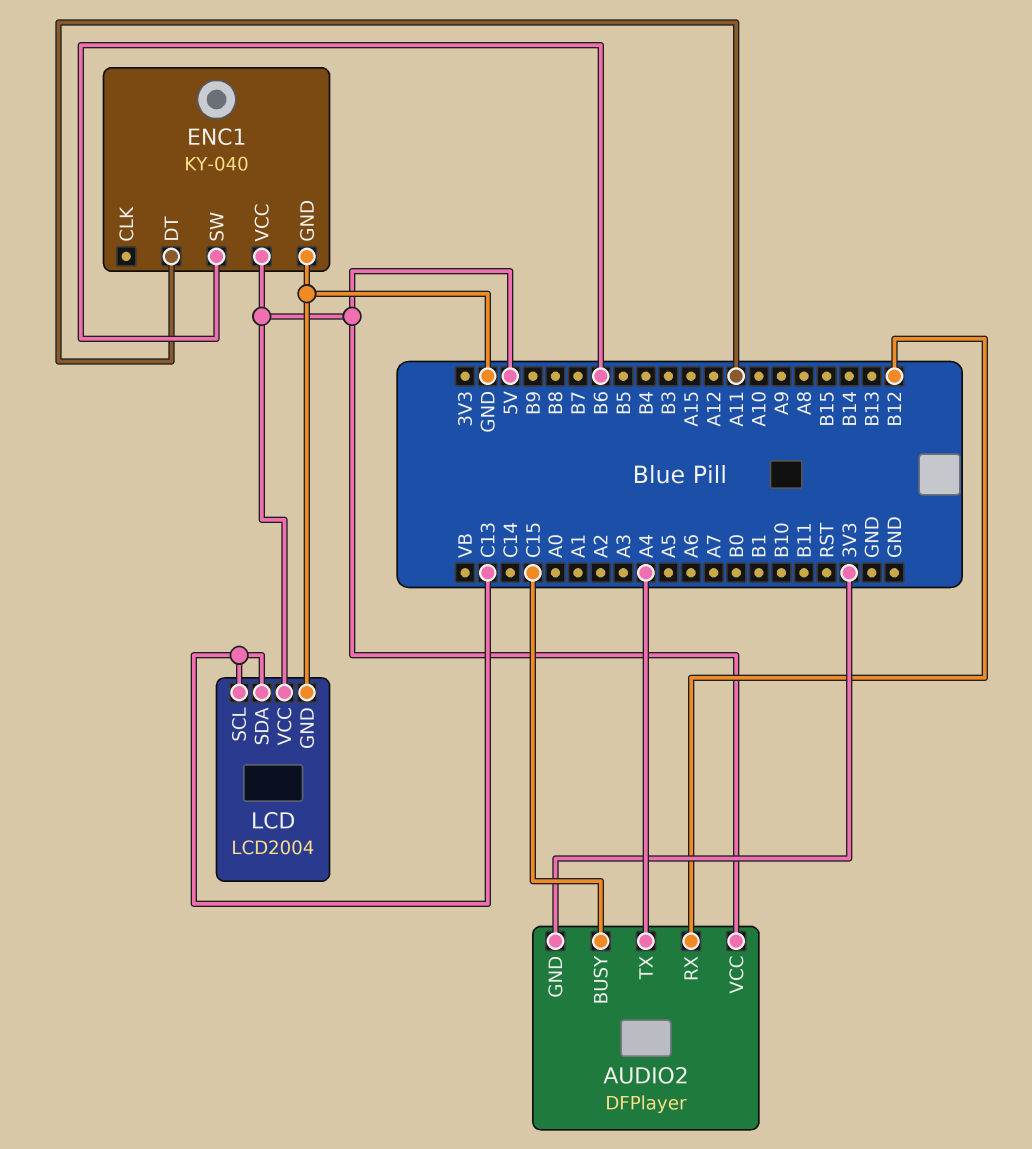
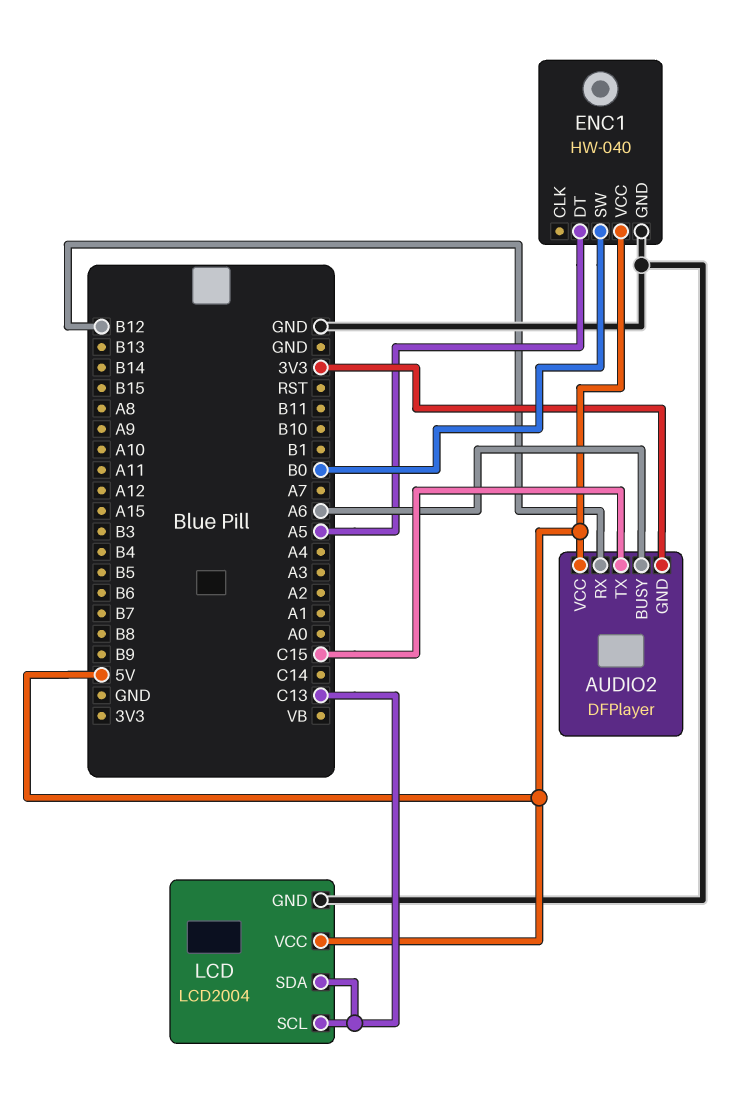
AUDIO2 pin BUSY: C15 -> A6
AUDIO2 pin TX: A4 -> C15
ENC1: KY-040 -> HW-040
ENC1 pin DT: A11 -> A5
ENC1 pin SW: B6 -> B0

